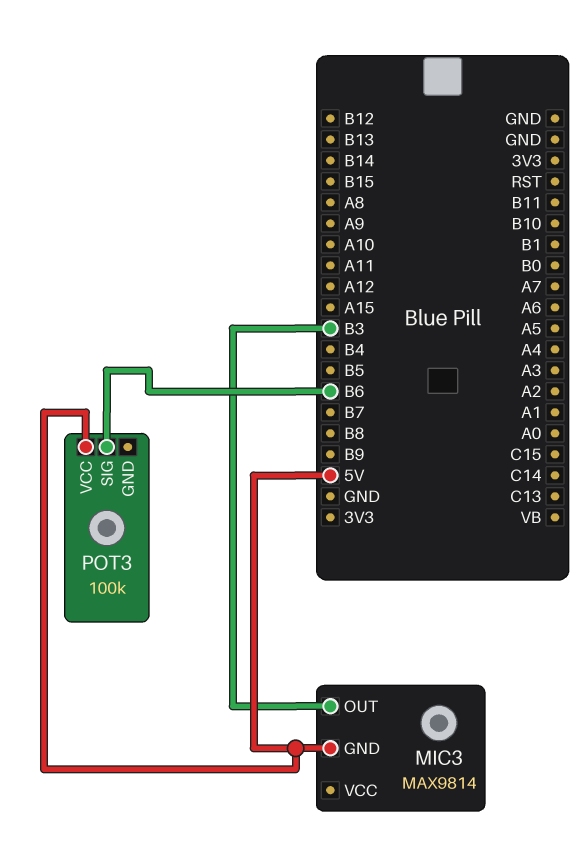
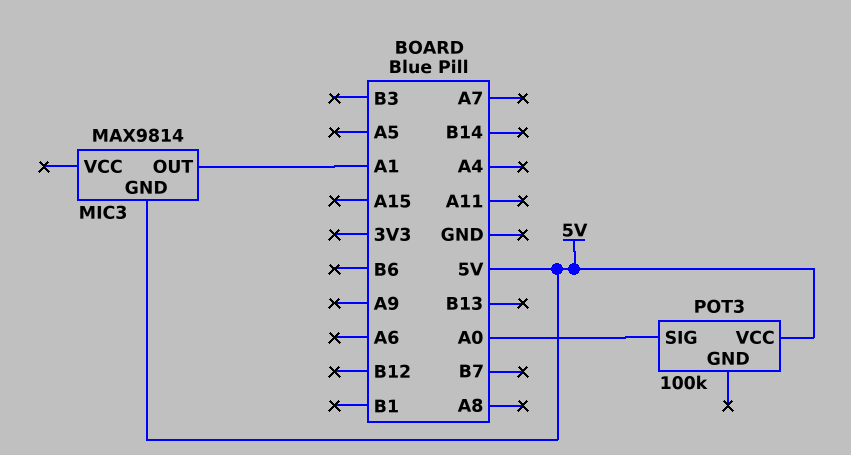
MIC3 pin OUT: B3 -> A1
POT3 pin SIG: B6 -> A0

